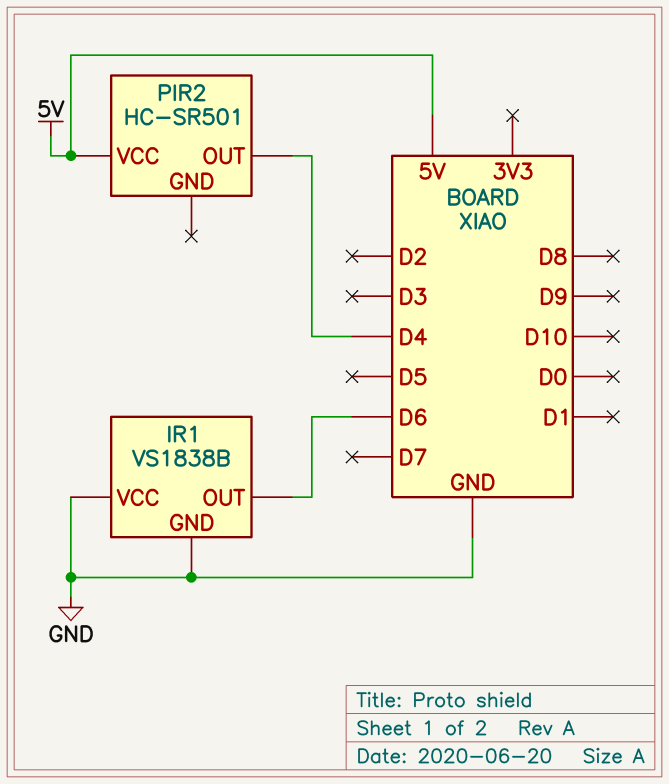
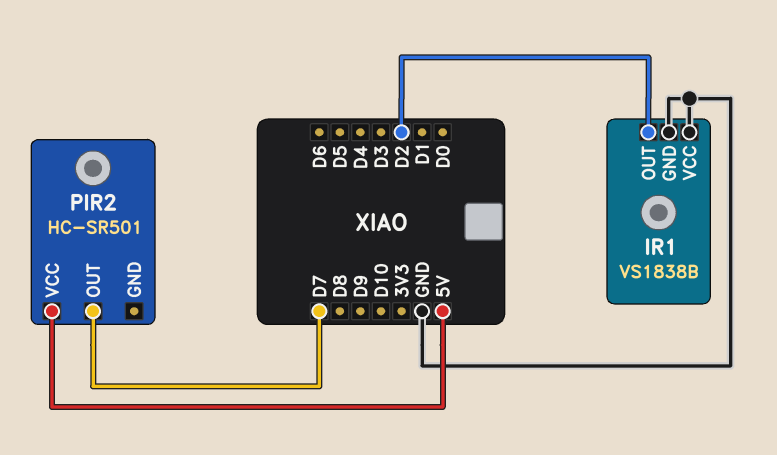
IR1 pin OUT: D6 -> D2
PIR2 pin OUT: D4 -> D7

